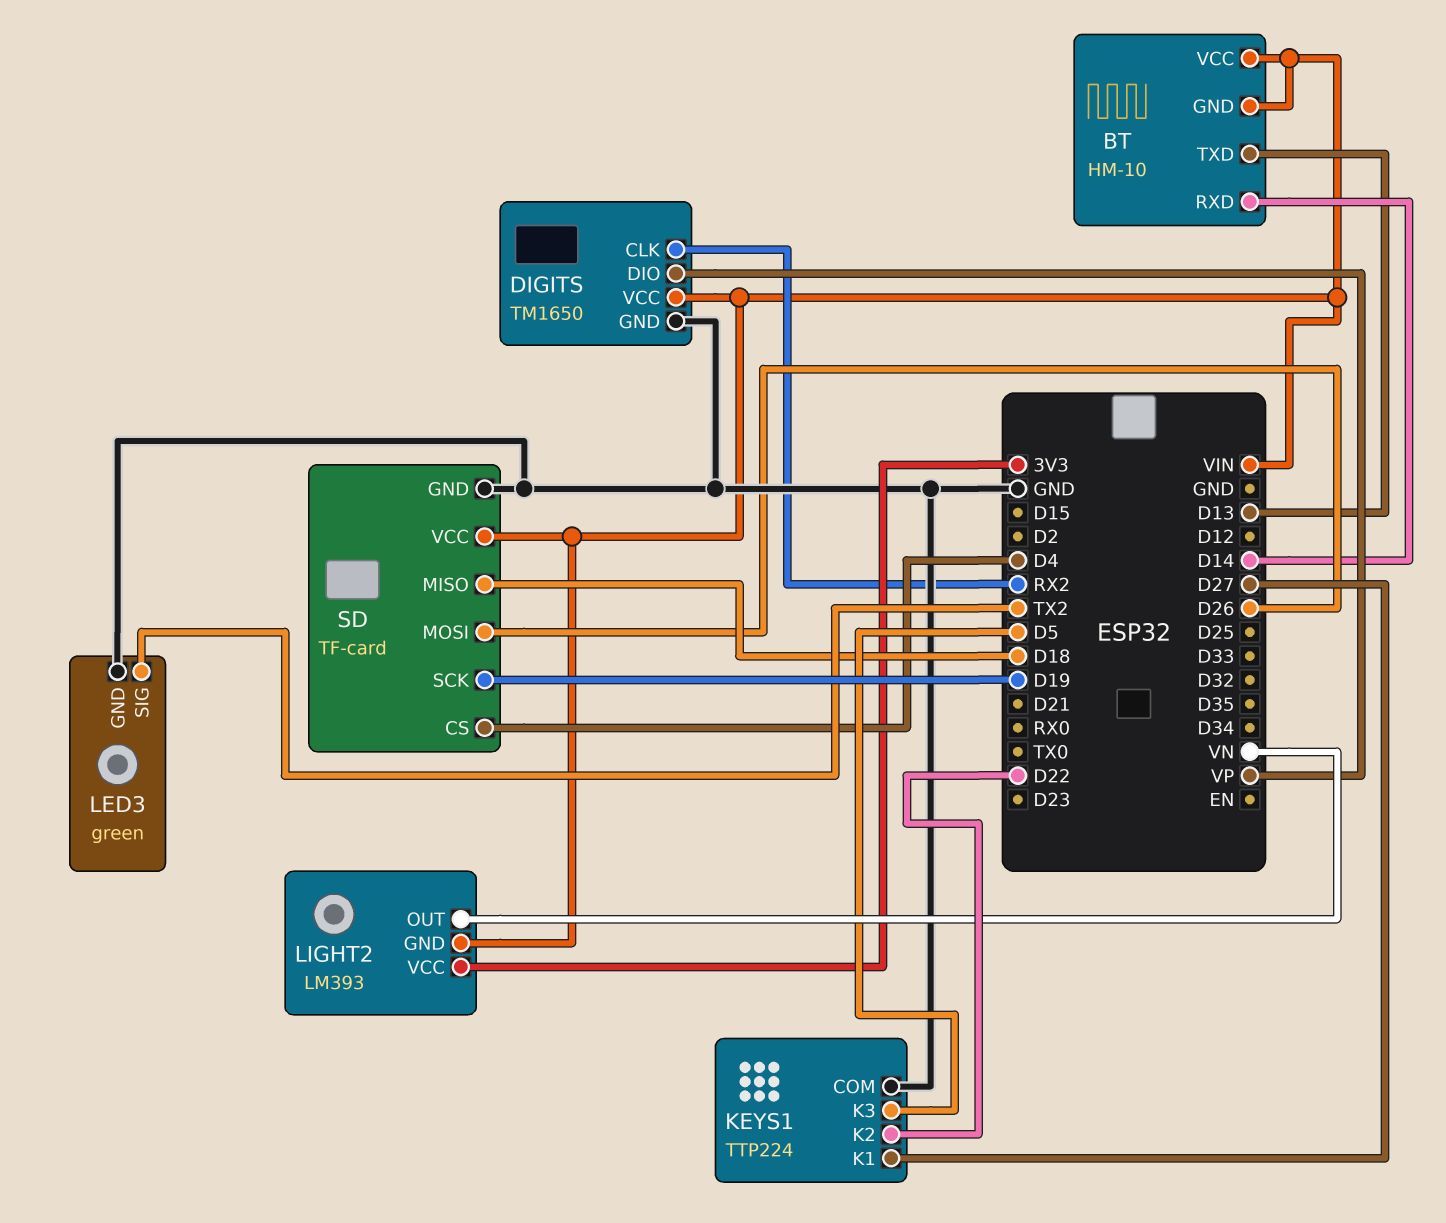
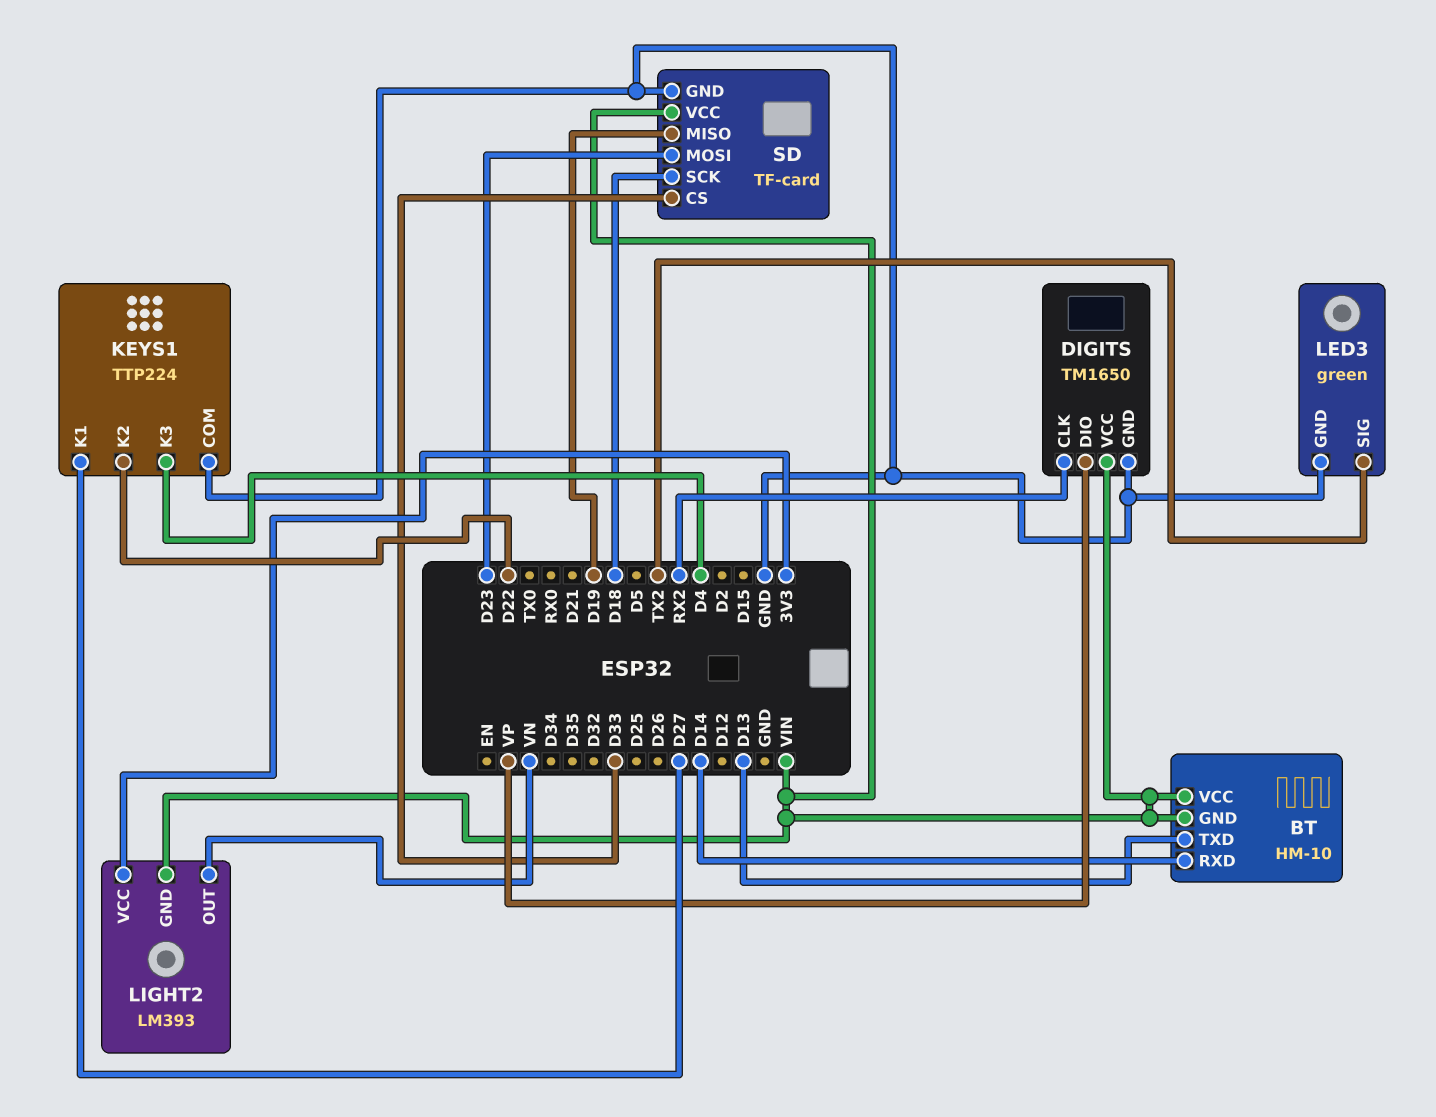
KEYS1 pin K3: D5 -> D4
SD pin CS: D4 -> D33
SD pin MISO: D18 -> D19
SD pin MOSI: D26 -> D23
SD pin SCK: D19 -> D18

